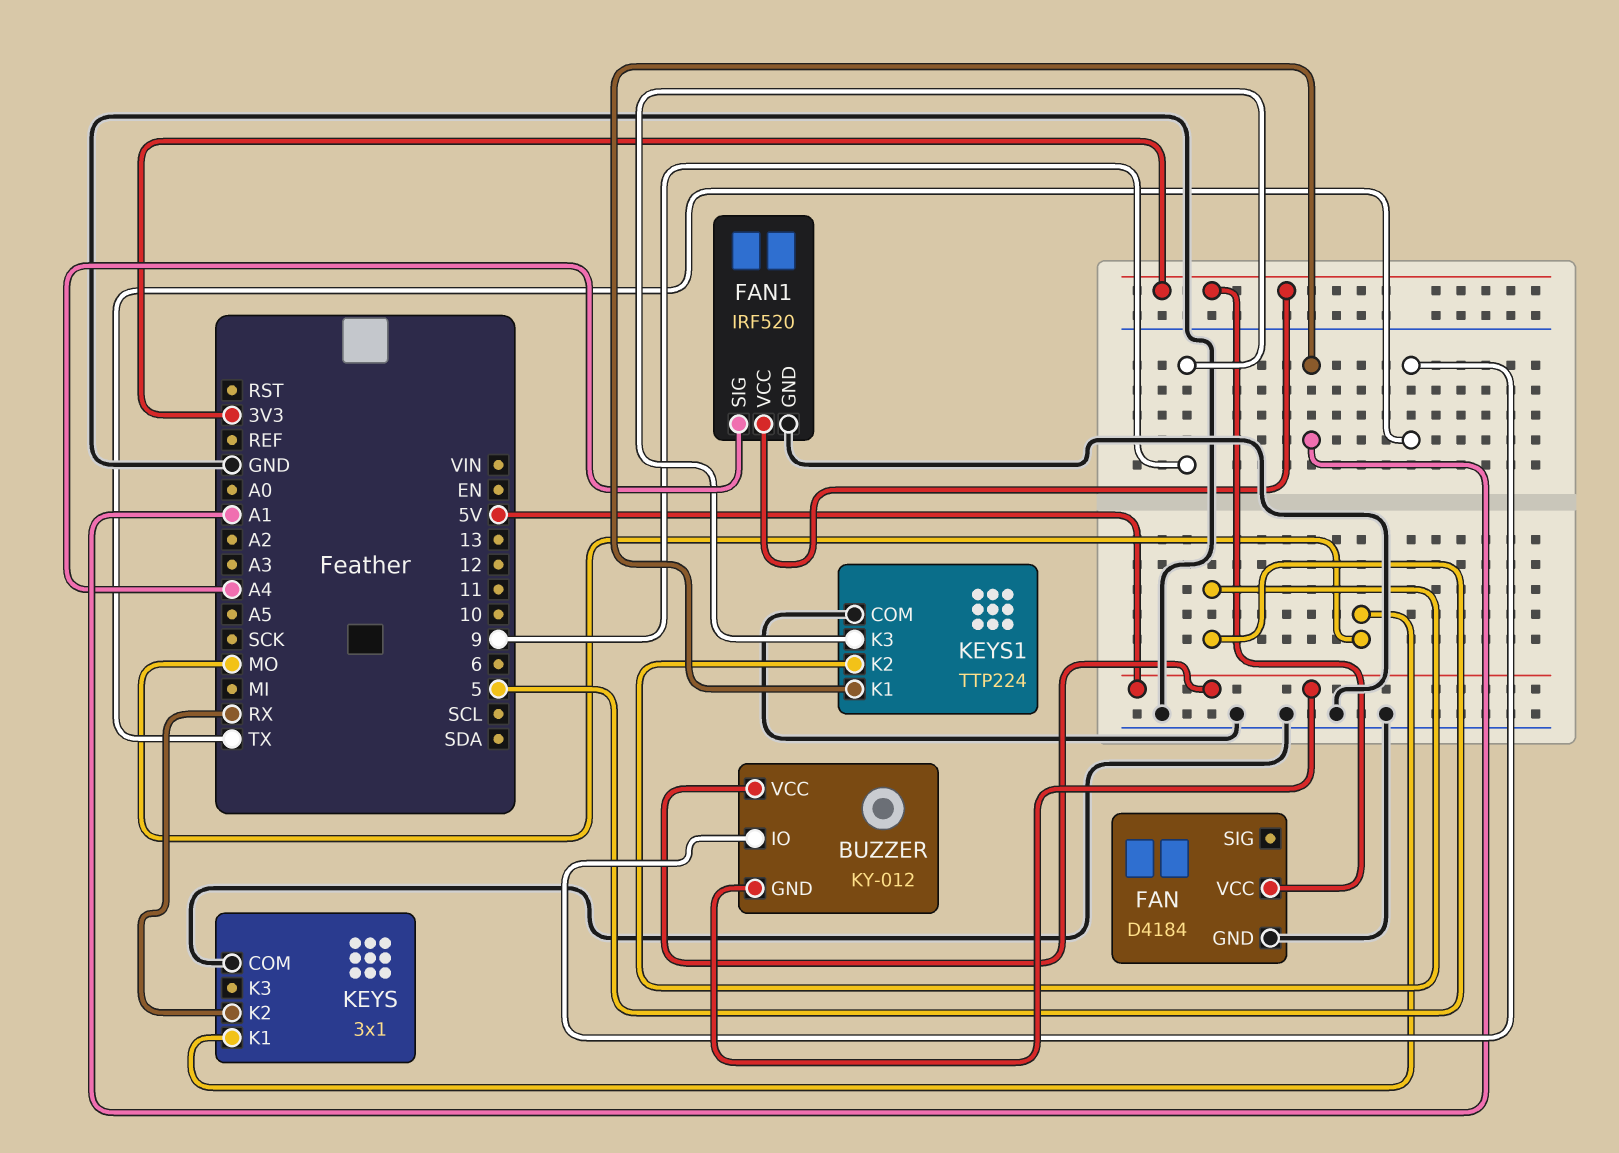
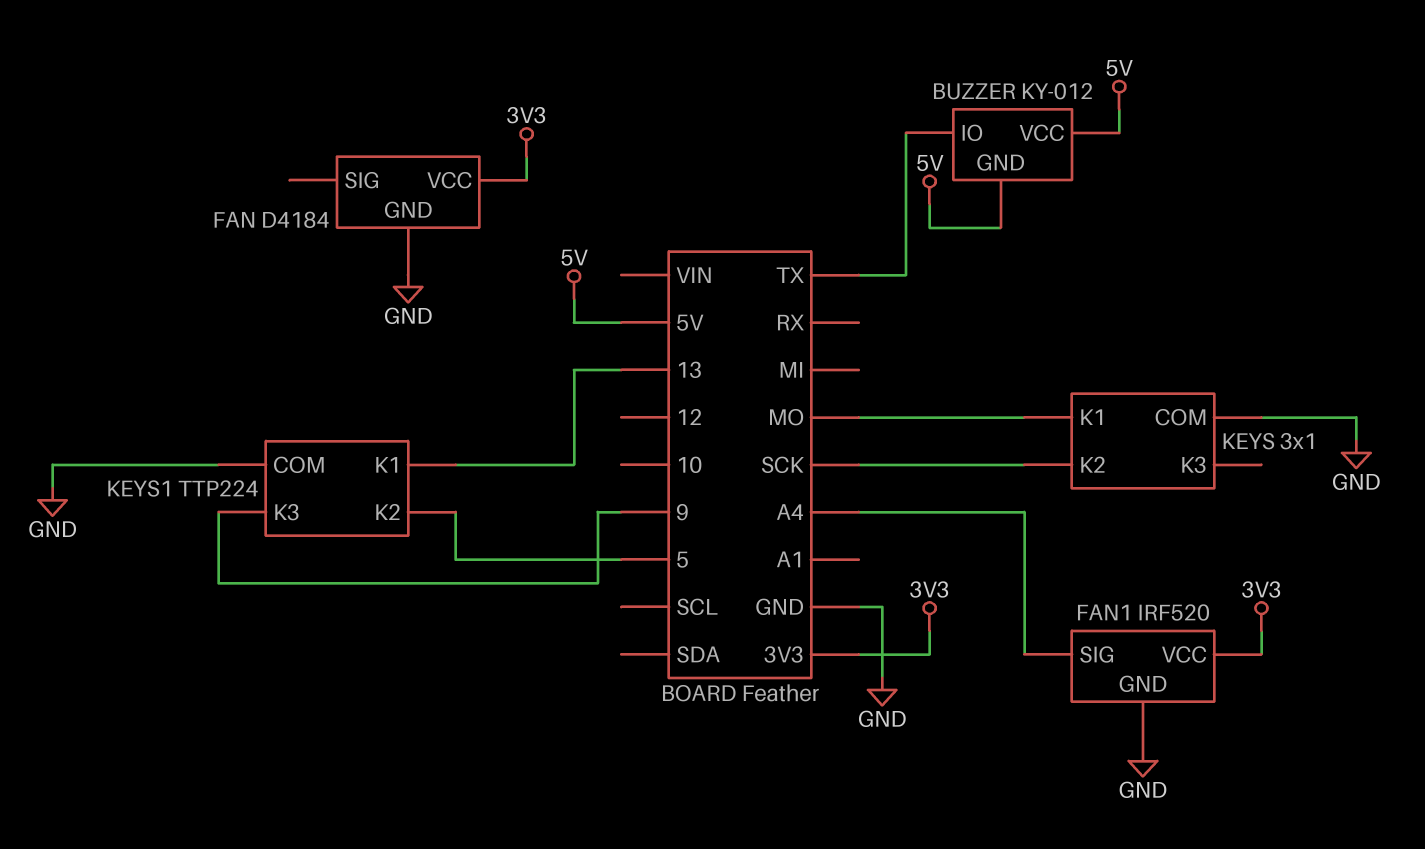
KEYS pin K2: RX -> SCK
KEYS1 pin K1: A1 -> 13

